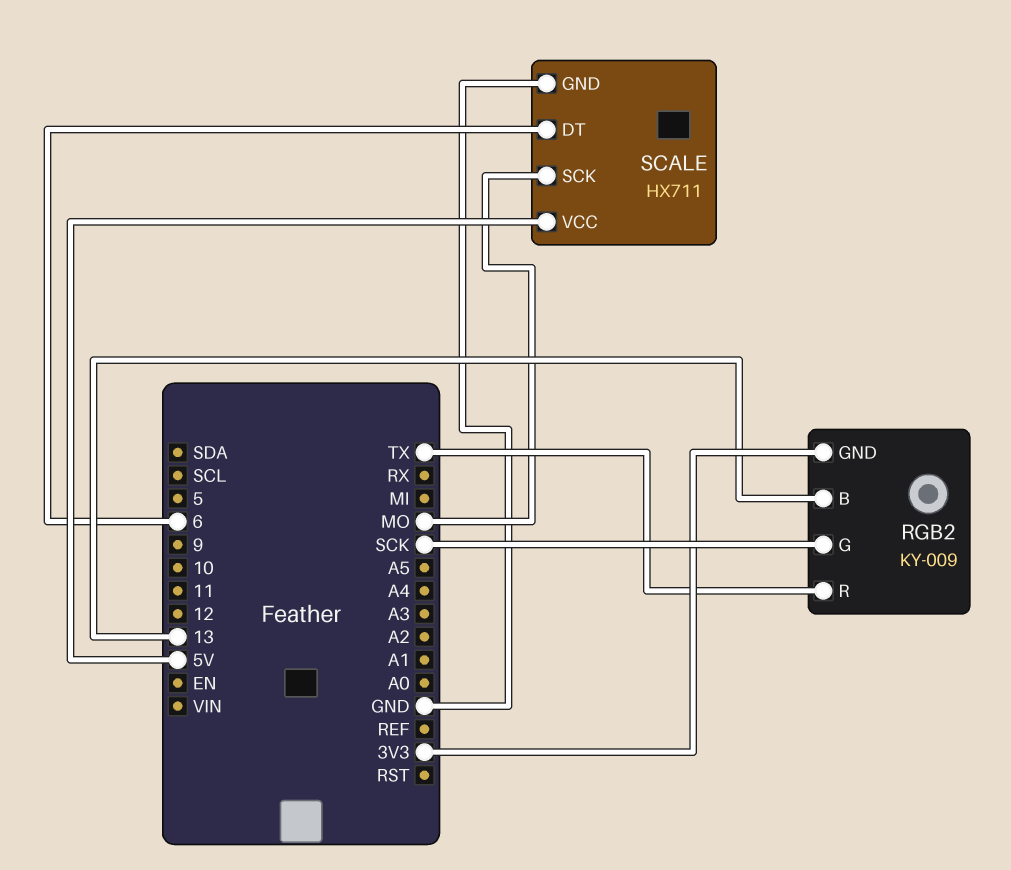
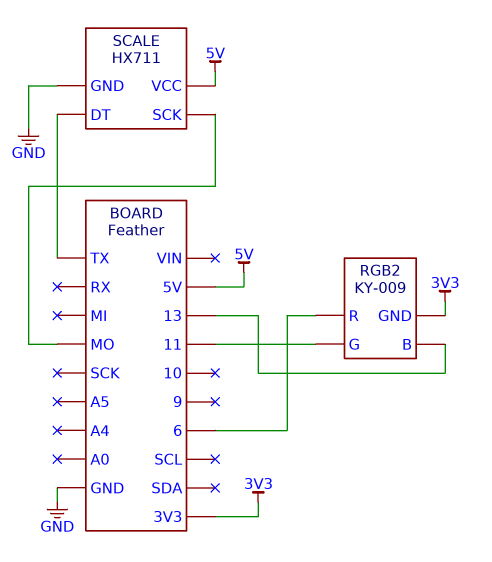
RGB2 pin G: SCK -> 11
RGB2 pin R: TX -> 6
SCALE pin DT: 6 -> TX

